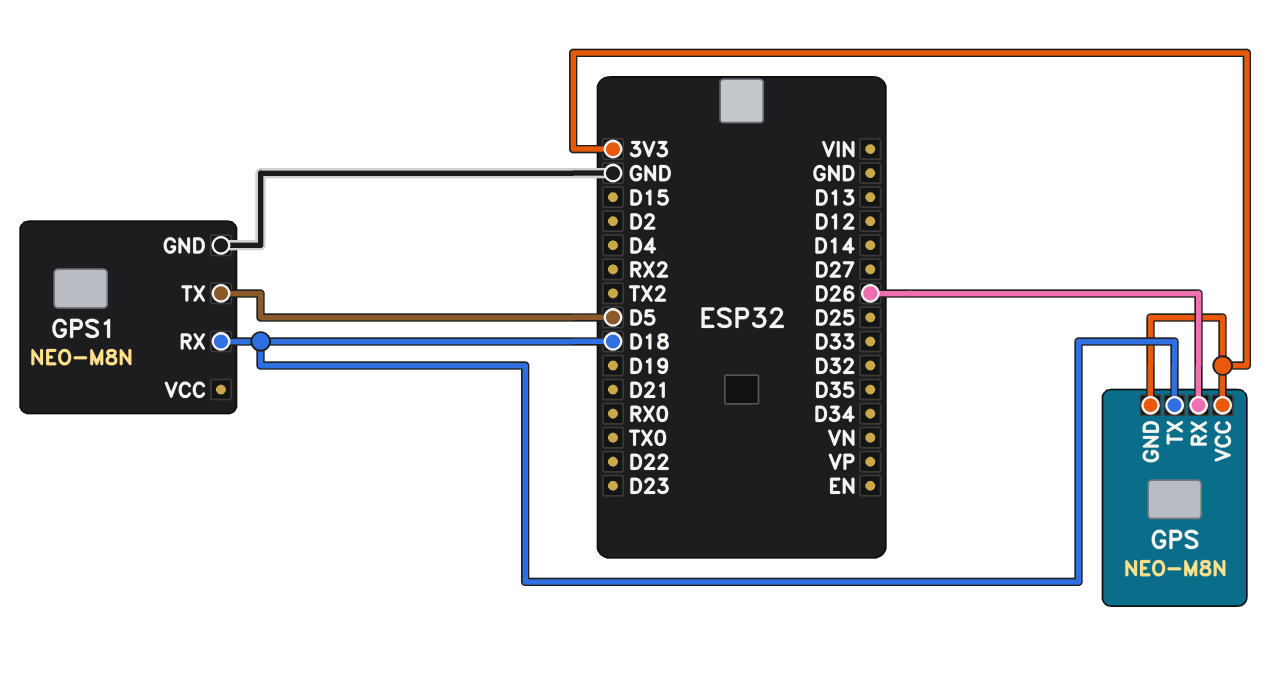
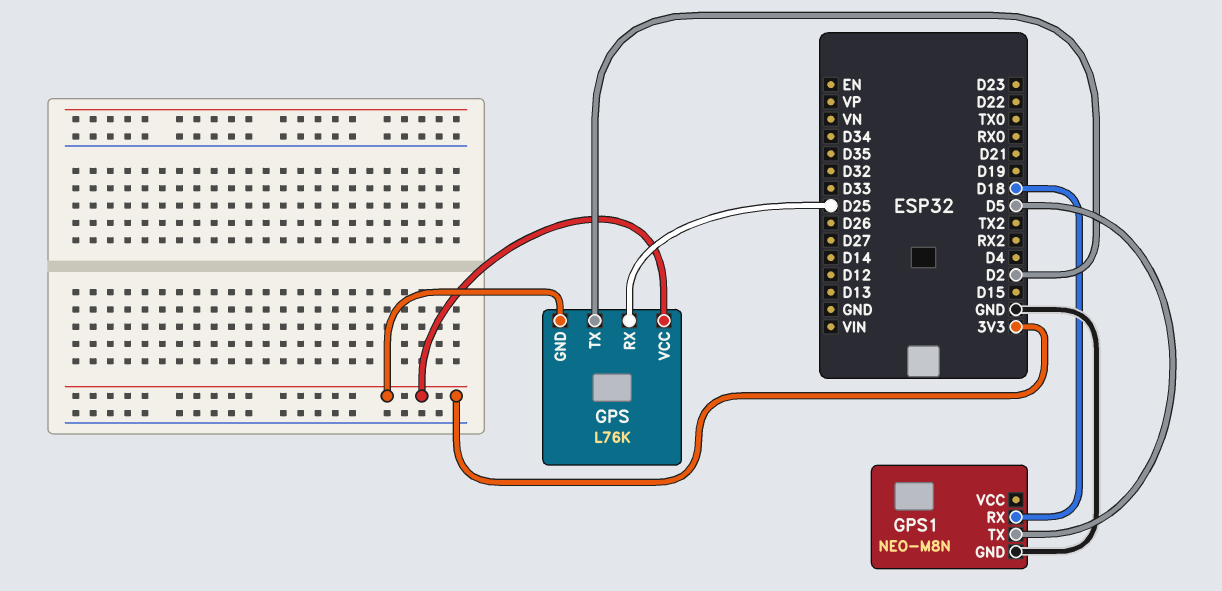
GPS: NEO-M8N -> L76K
GPS pin RX: D26 -> D25
GPS pin TX: D18 -> D2

